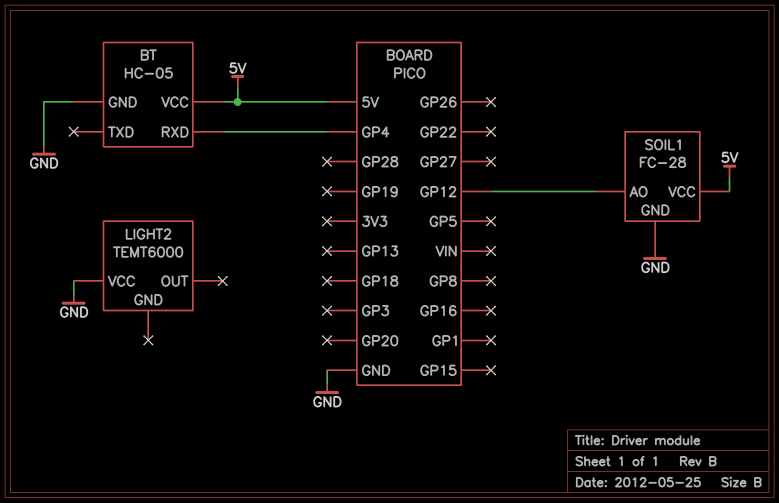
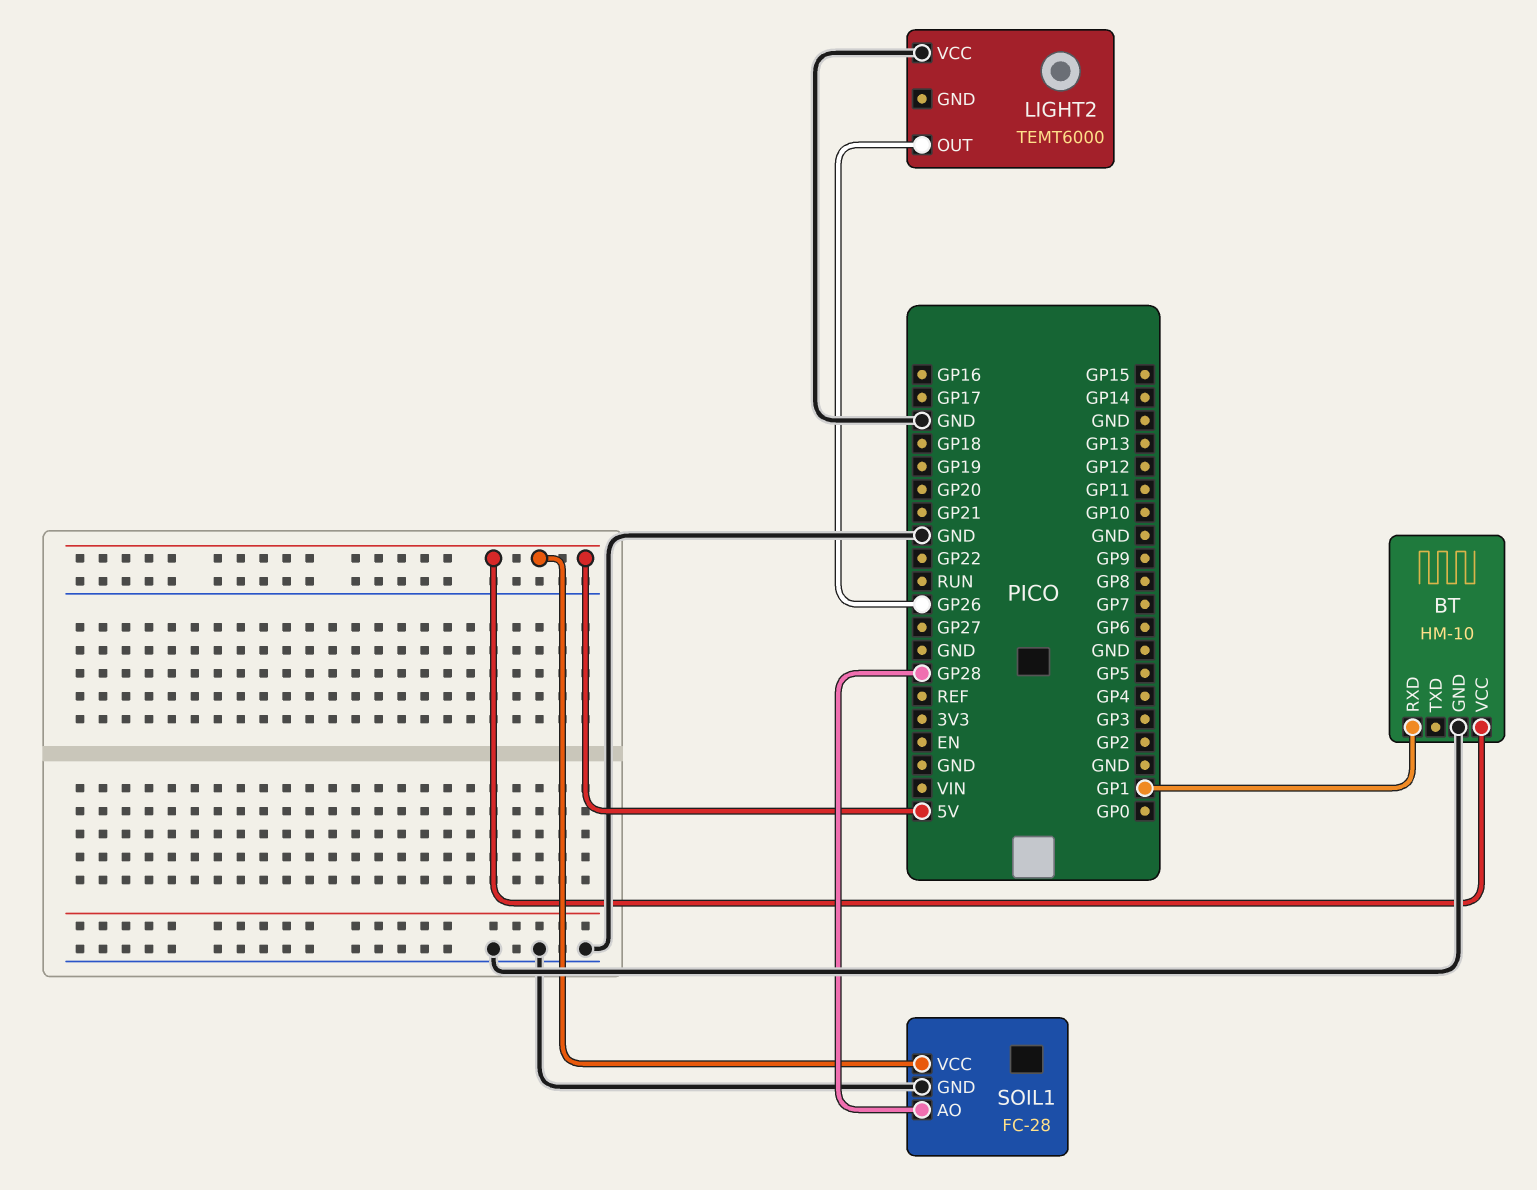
BT: HC-05 -> HM-10
BT pin RXD: GP4 -> GP1
LIGHT2 pin OUT: none -> GP26
SOIL1 pin AO: GP12 -> GP28

